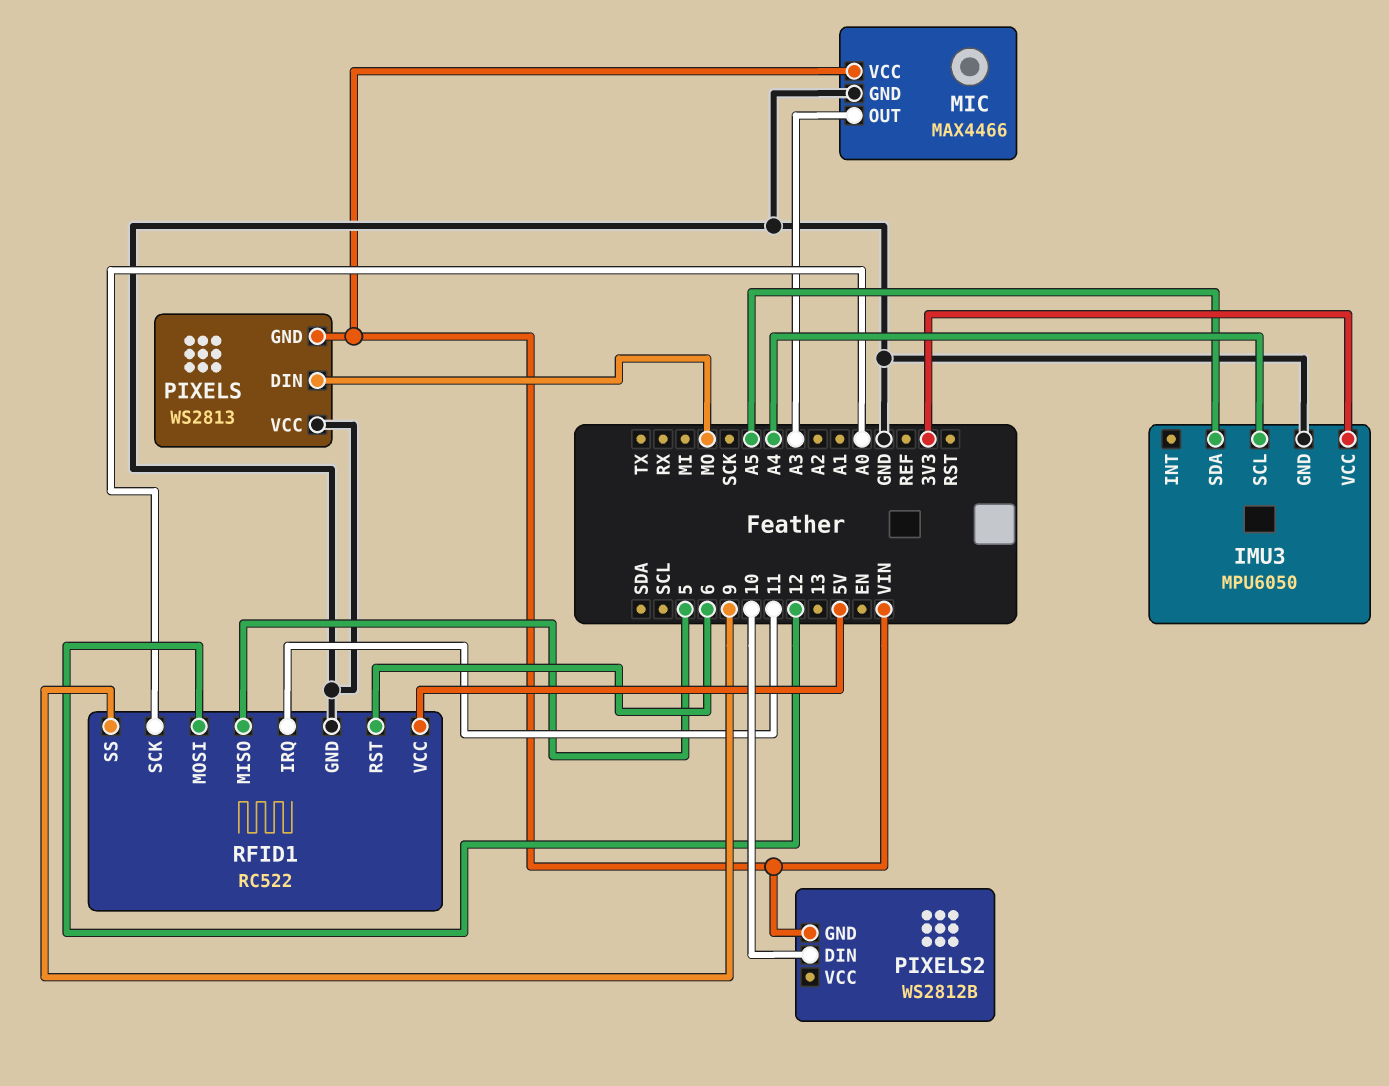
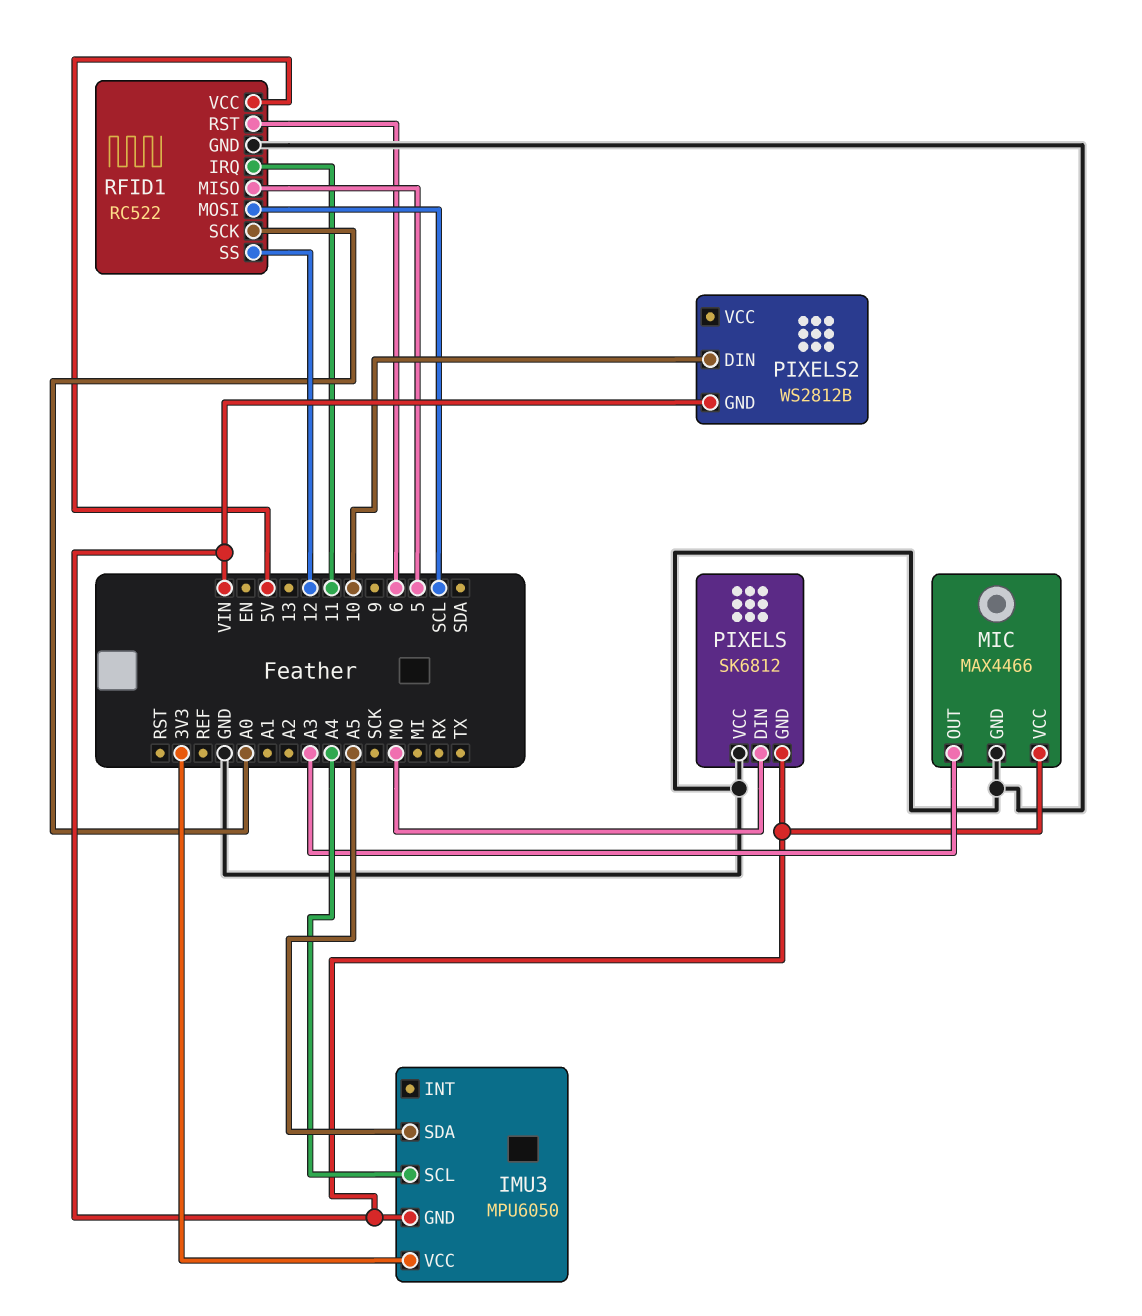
IMU3 pin GND: GND -> VIN
PIXELS: WS2813 -> SK6812
RFID1 pin MOSI: 12 -> SCL
RFID1 pin SS: 9 -> 12

